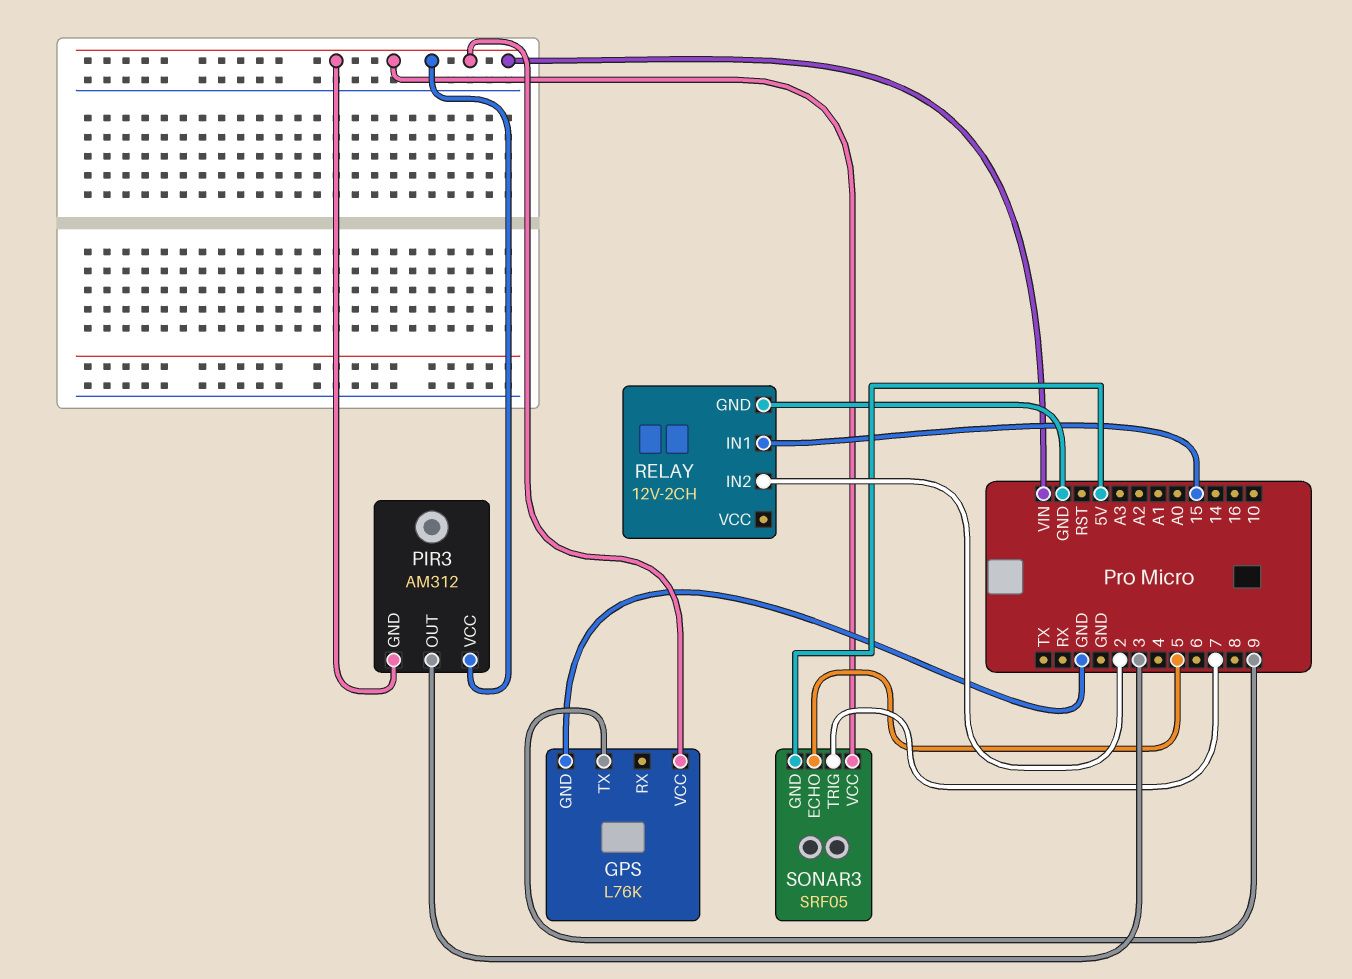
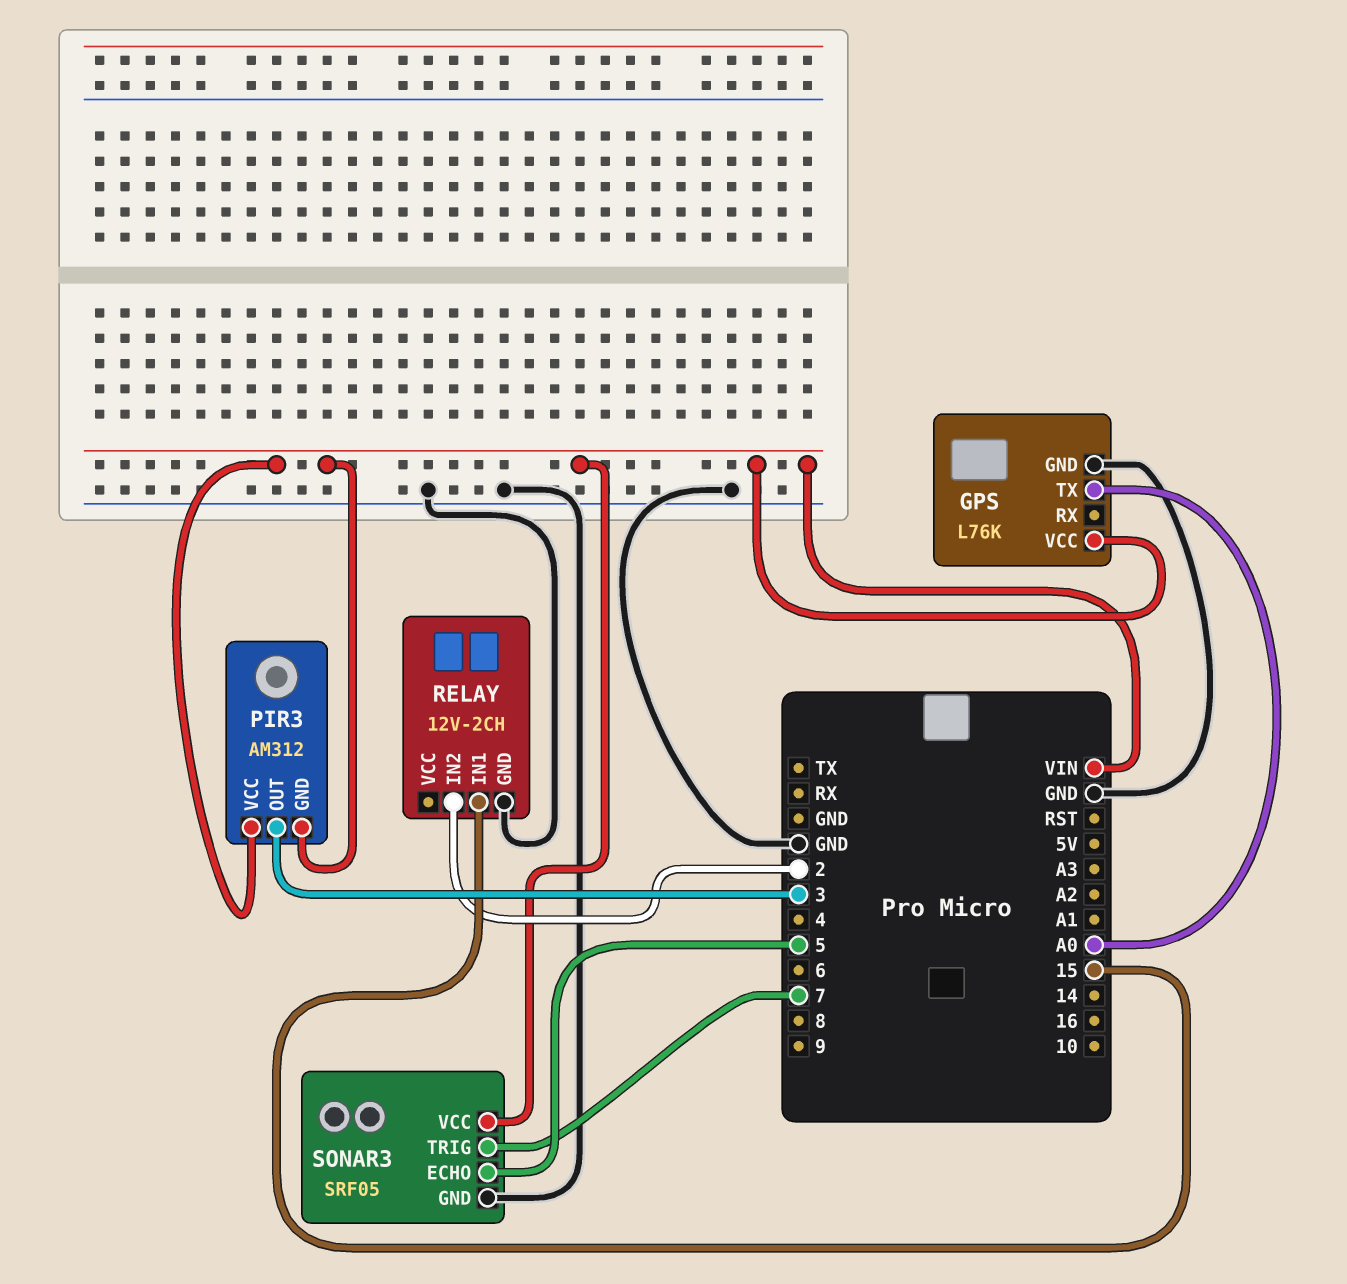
GPS pin TX: 9 -> A0
SONAR3 pin GND: 5V -> GND

